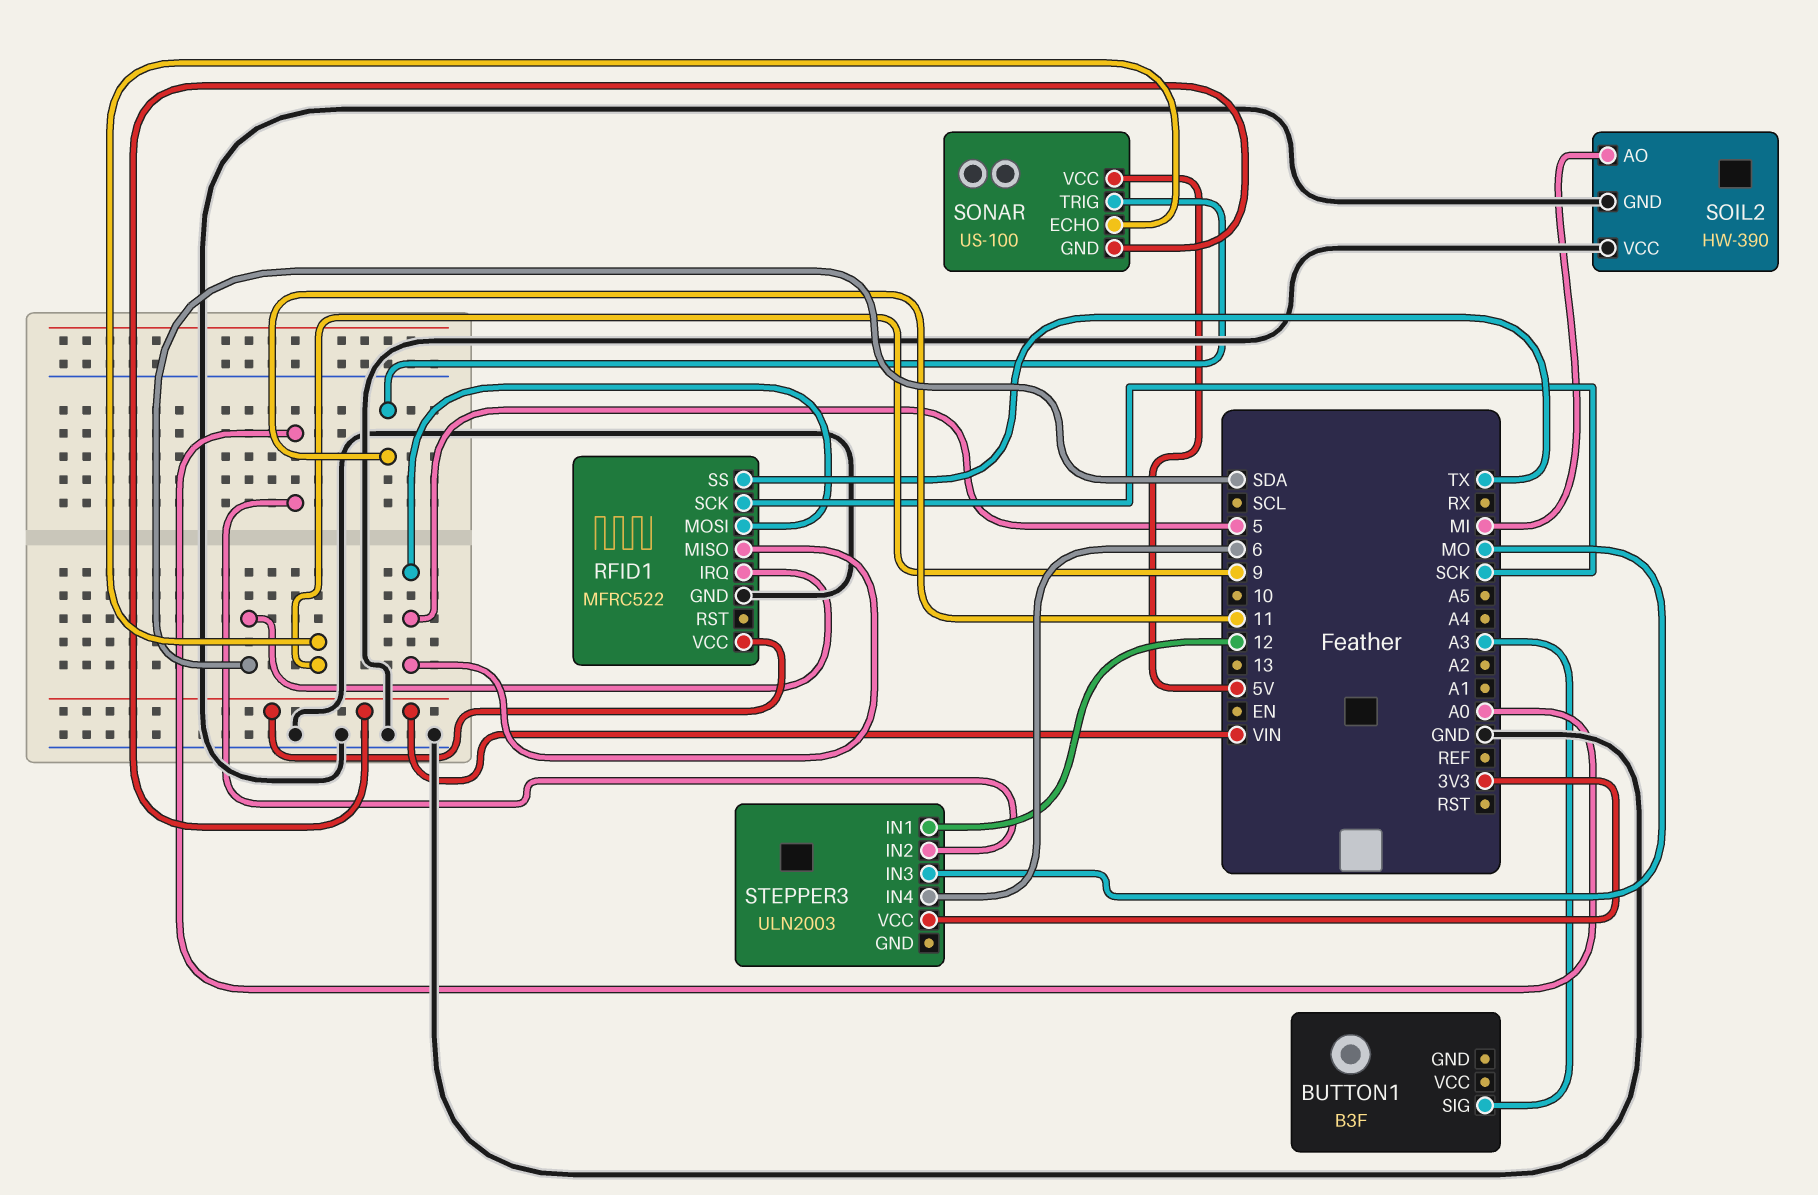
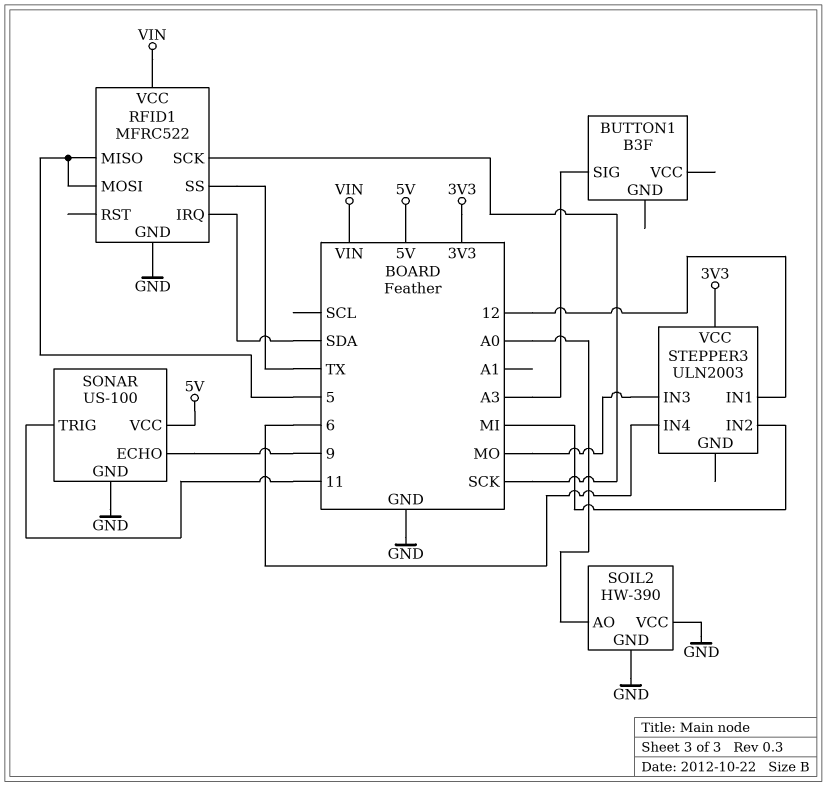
SOIL2 pin AO: MI -> A0
SONAR pin GND: VIN -> GND
STEPPER3 pin IN2: A0 -> MI

